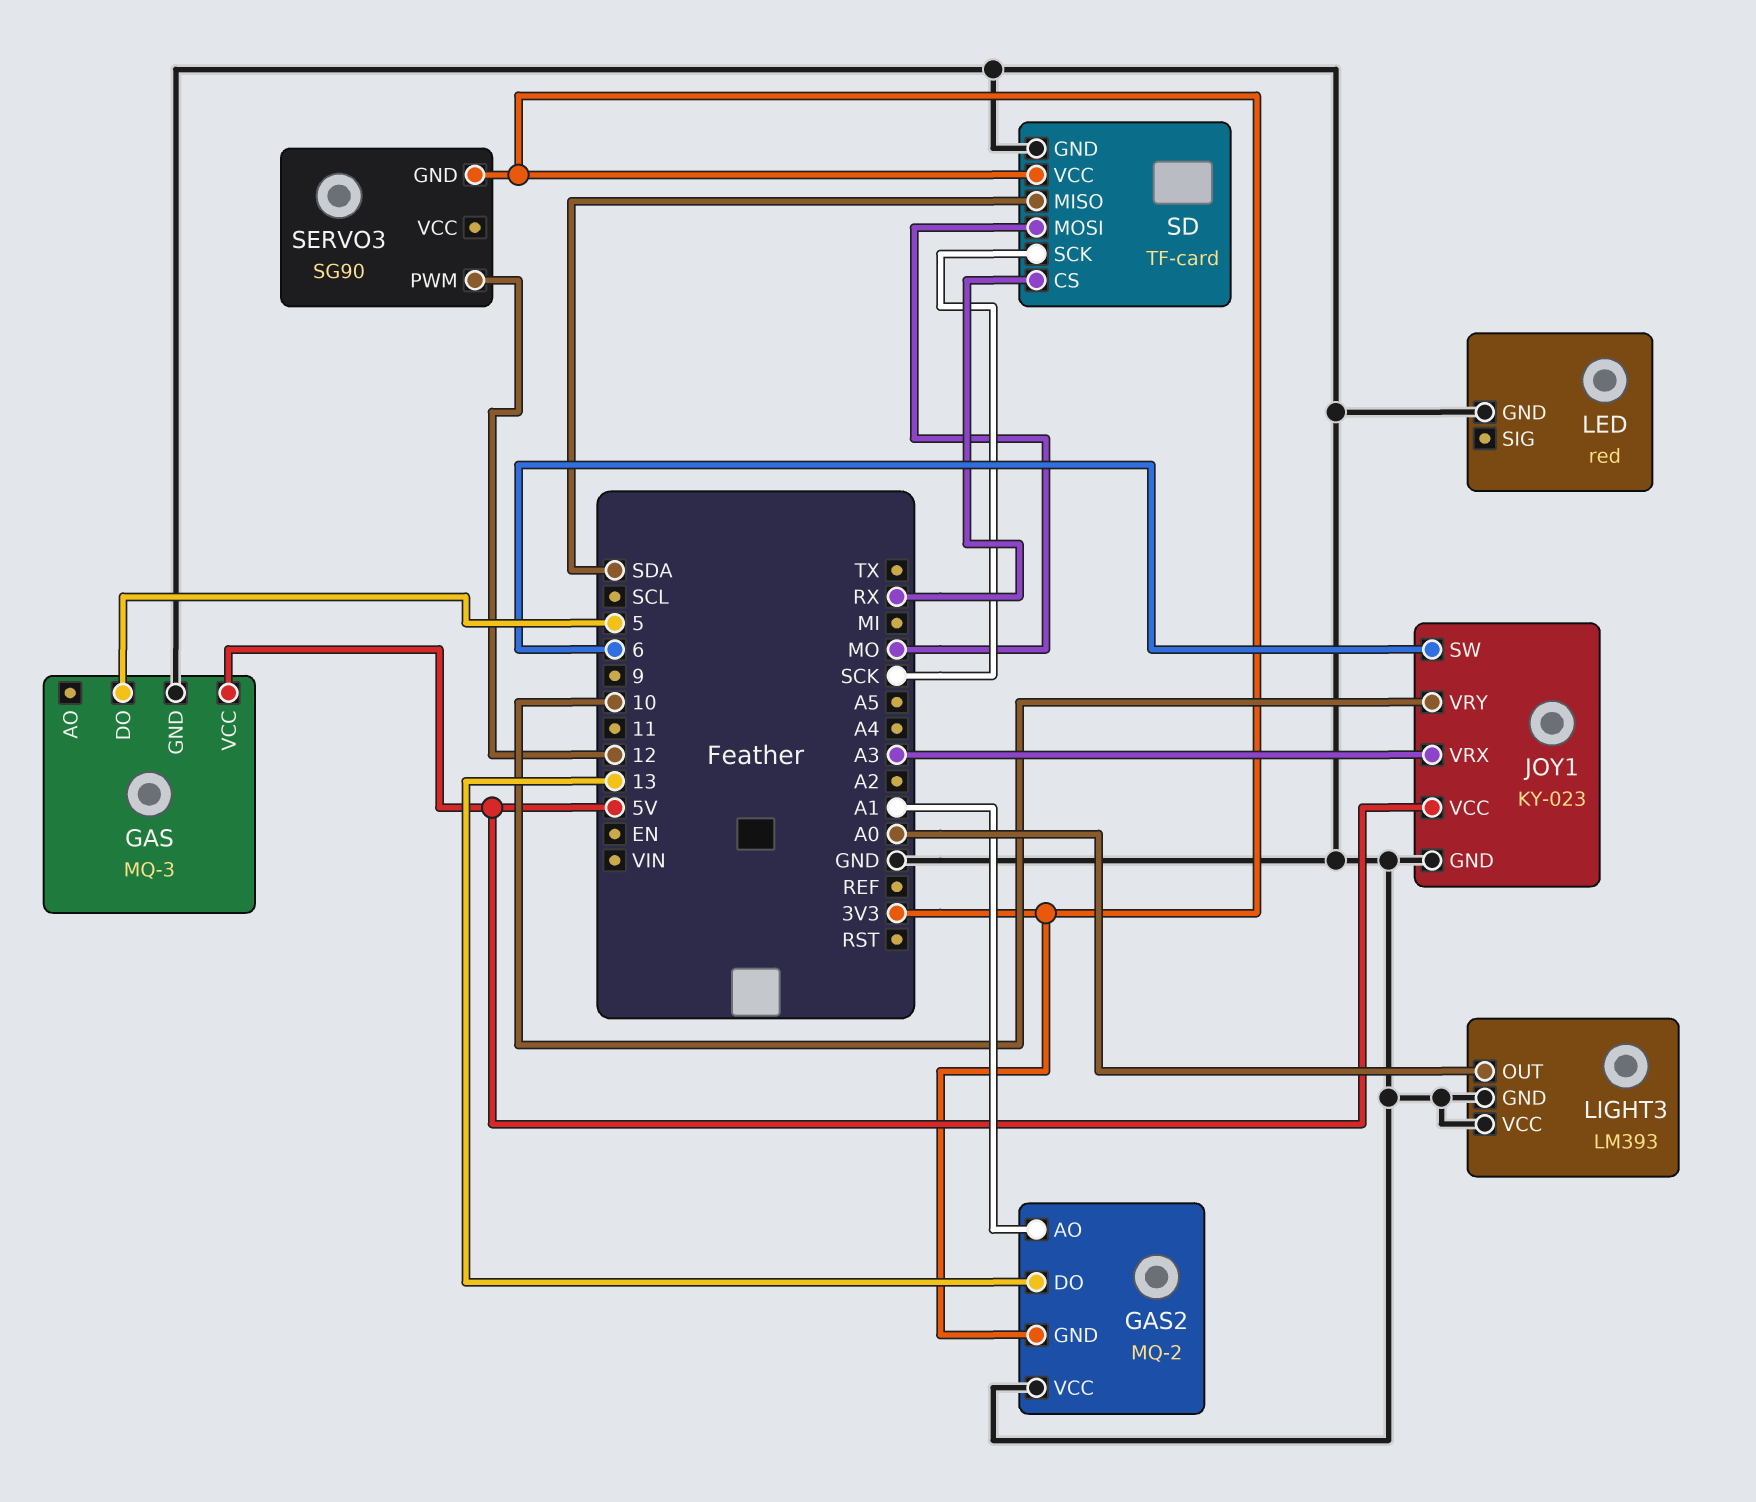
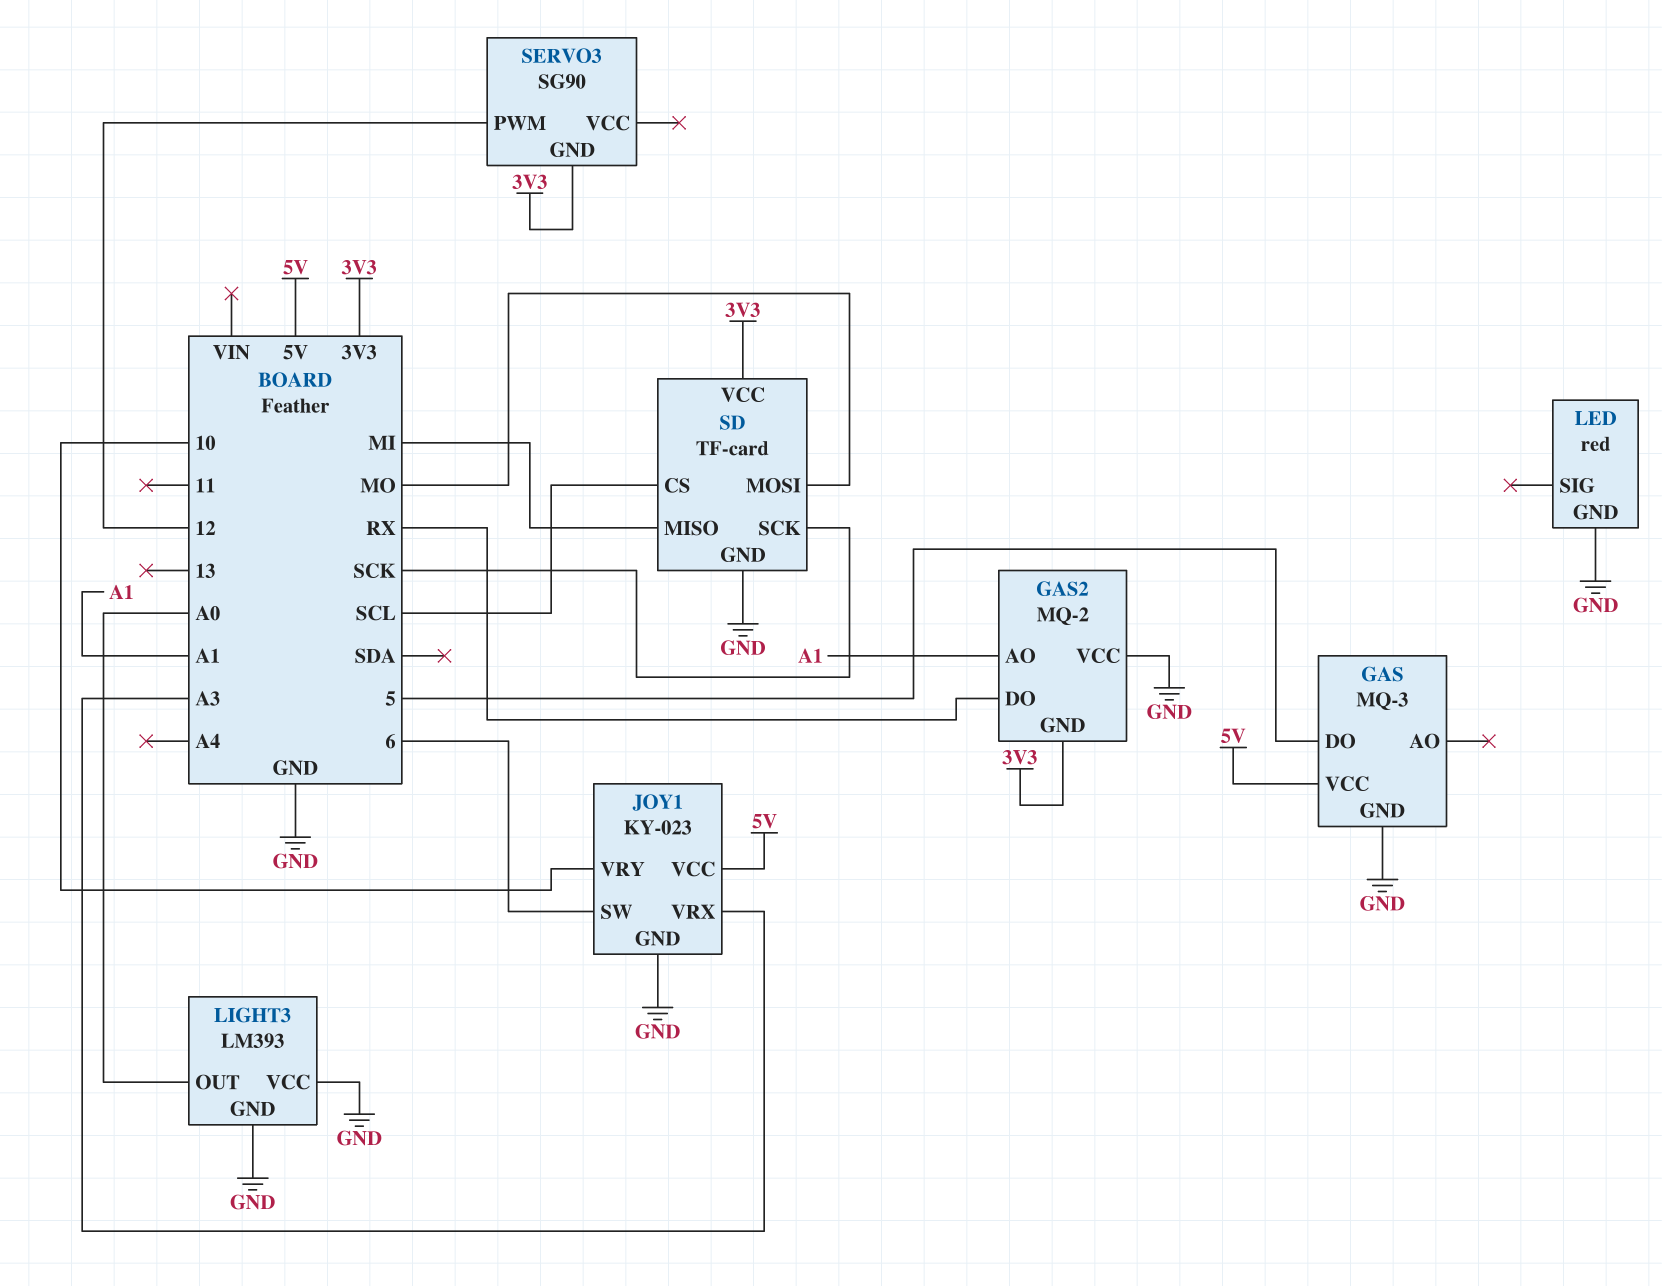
GAS2 pin DO: 13 -> RX
SD pin CS: RX -> SCL
SD pin MISO: SDA -> MI

